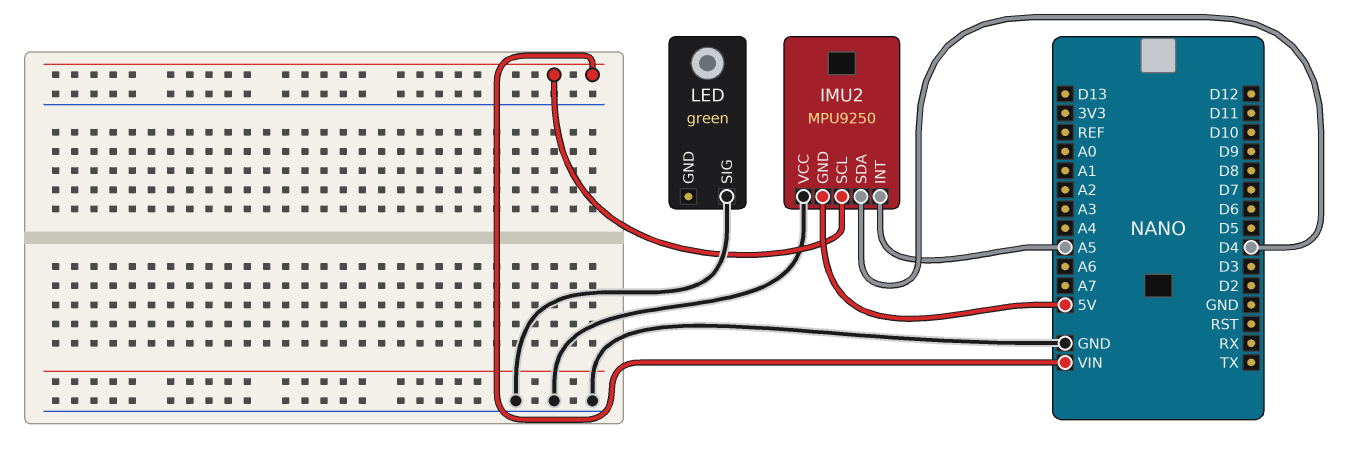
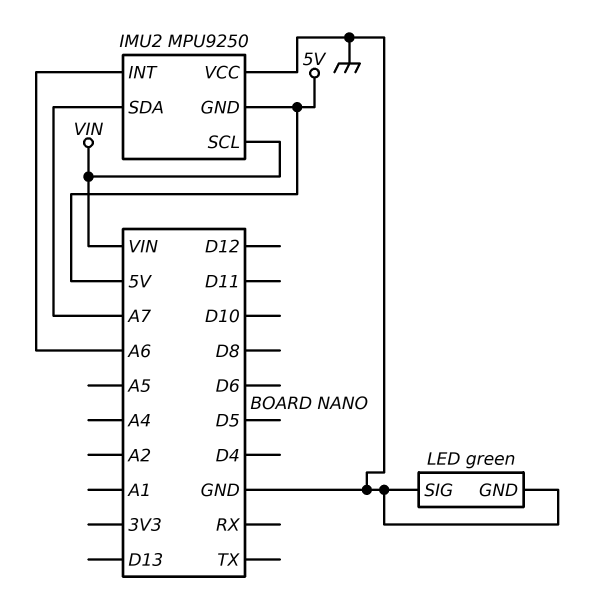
IMU2 pin INT: A5 -> A6
IMU2 pin SDA: D4 -> A7
LED pin GND: none -> GND

